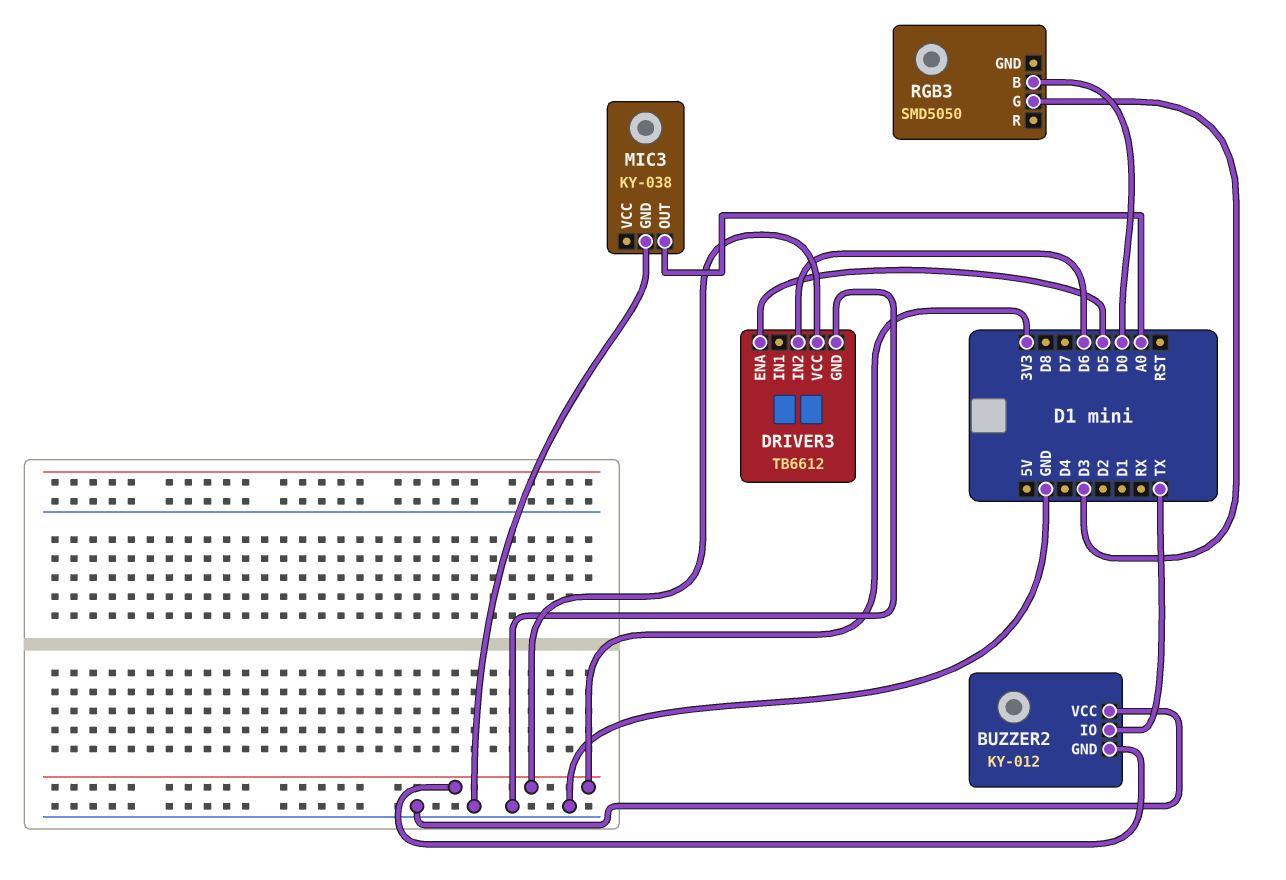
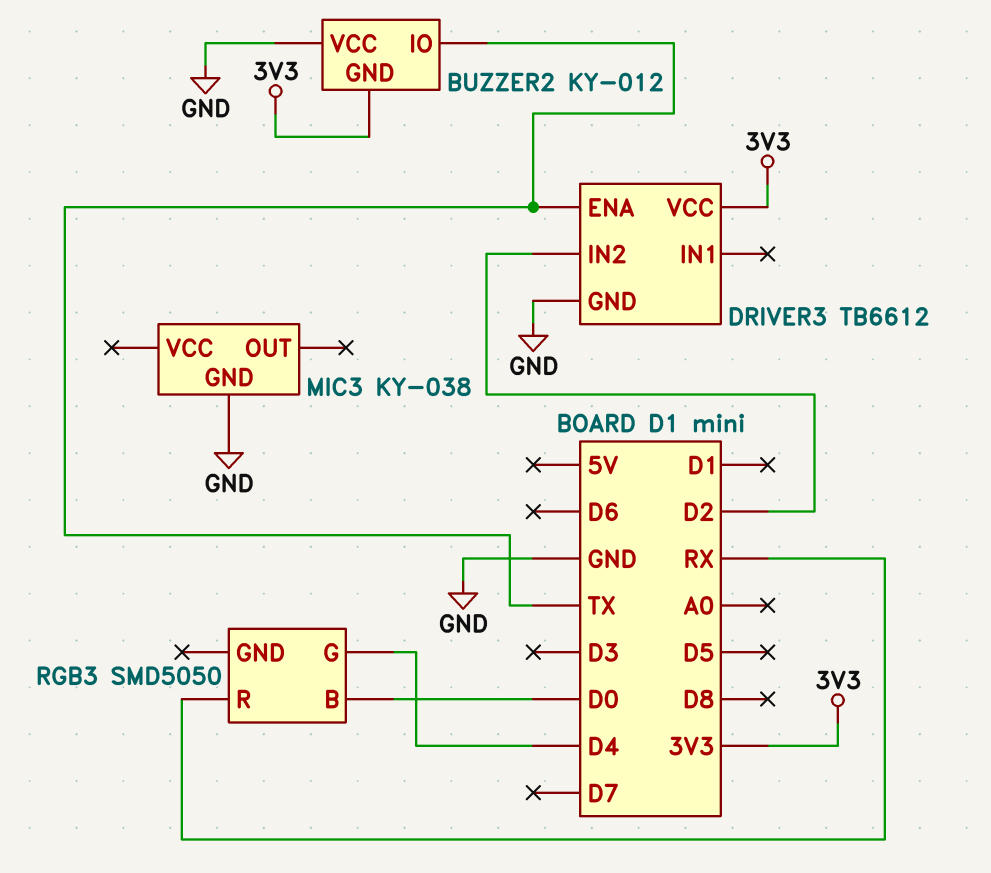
DRIVER3 pin ENA: D5 -> TX
DRIVER3 pin IN2: D6 -> D2
MIC3 pin OUT: A0 -> none
RGB3 pin G: D3 -> D4
RGB3 pin R: none -> RX

